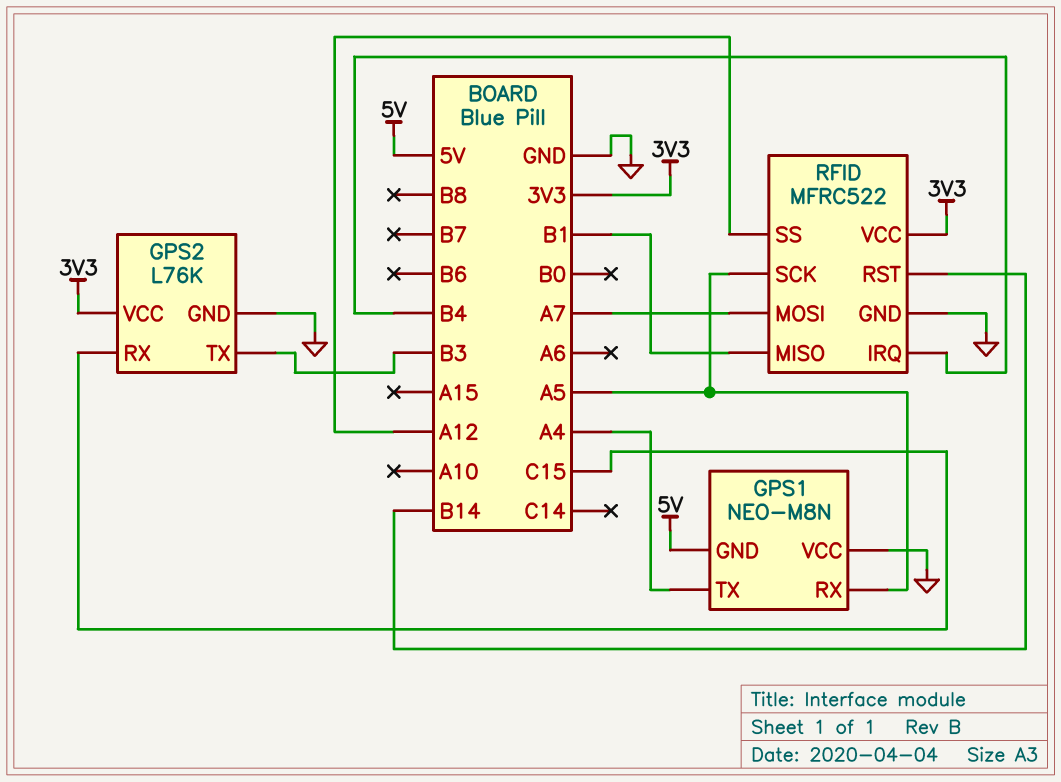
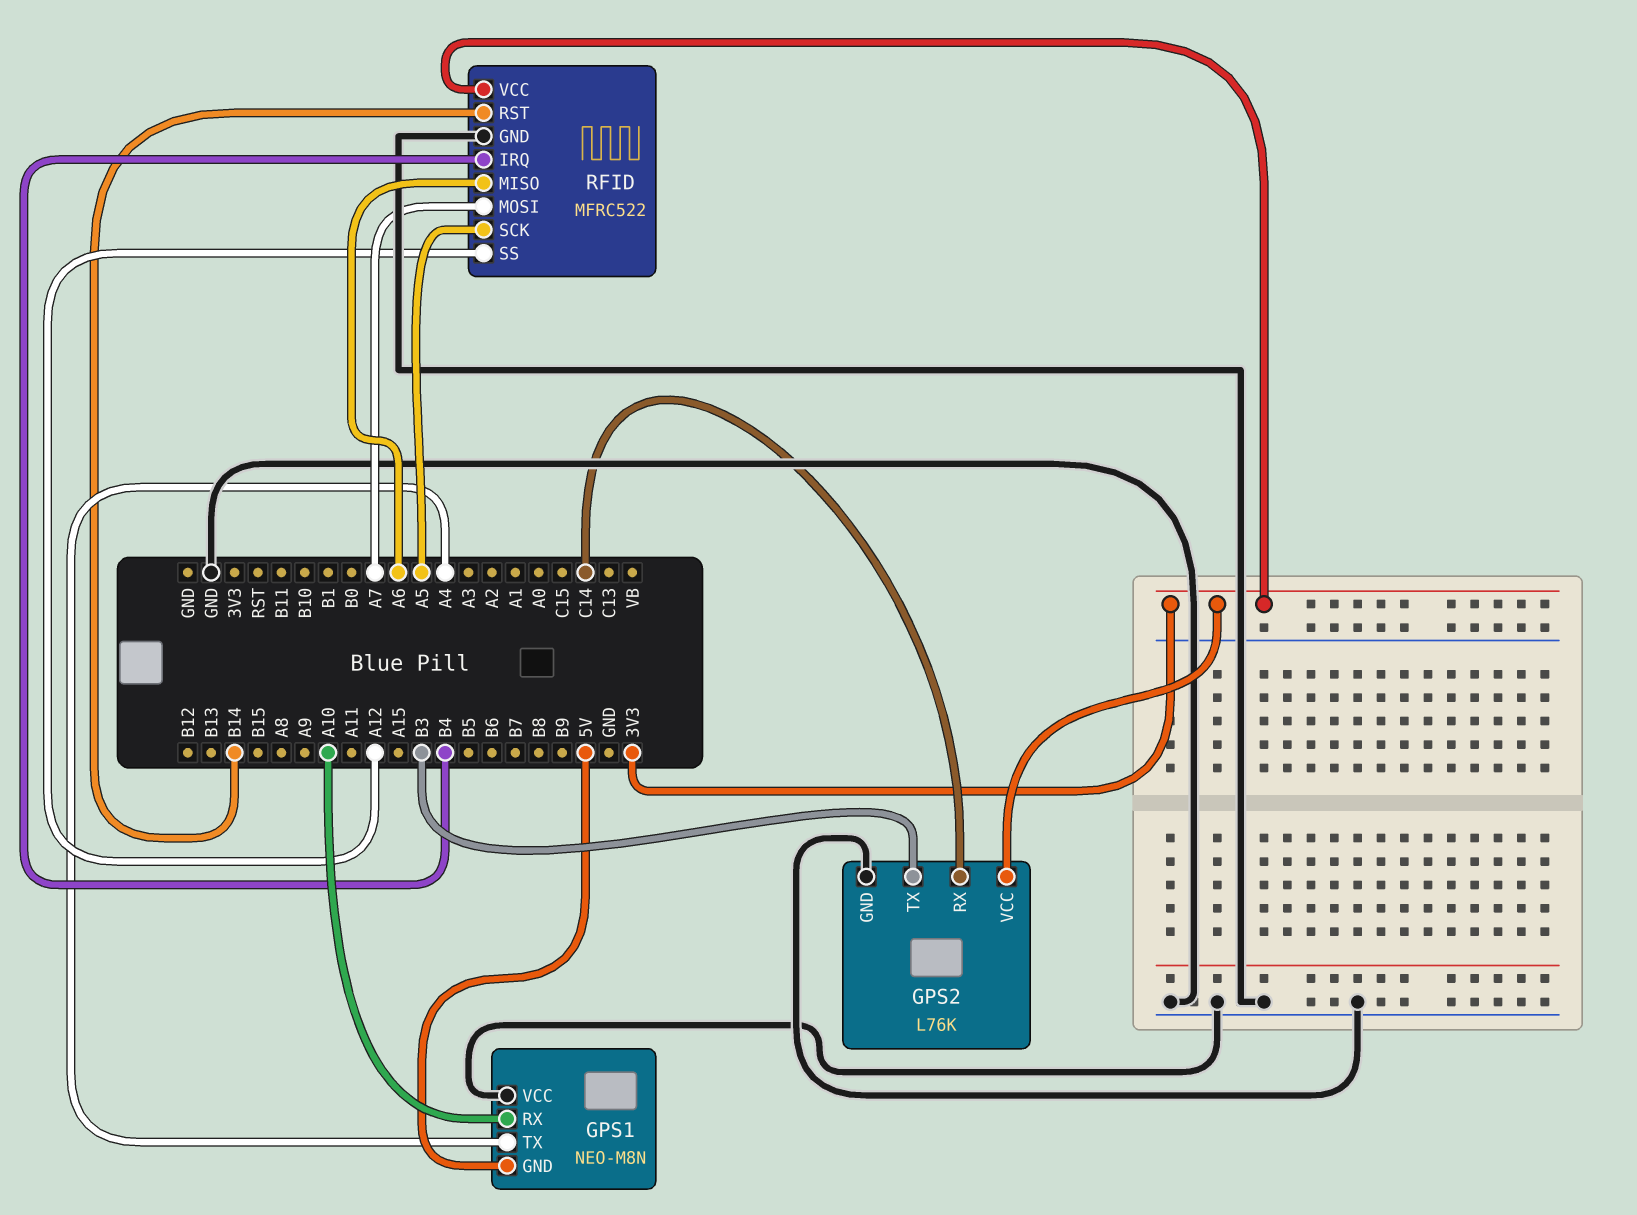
GPS1 pin RX: A5 -> A10
GPS2 pin RX: C15 -> C14
RFID pin MISO: B1 -> A6

